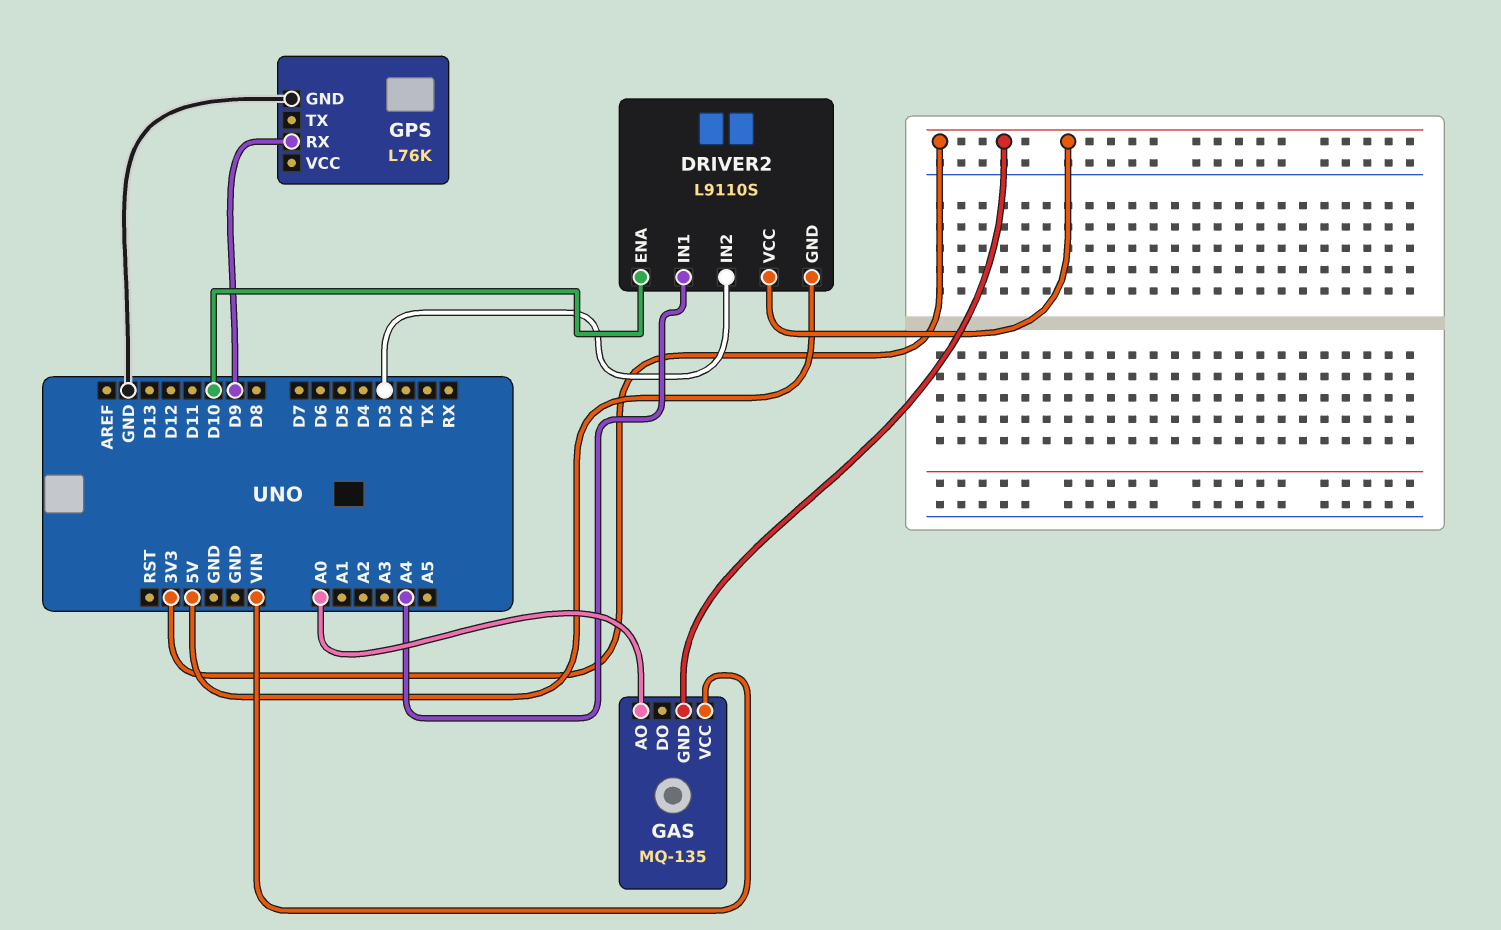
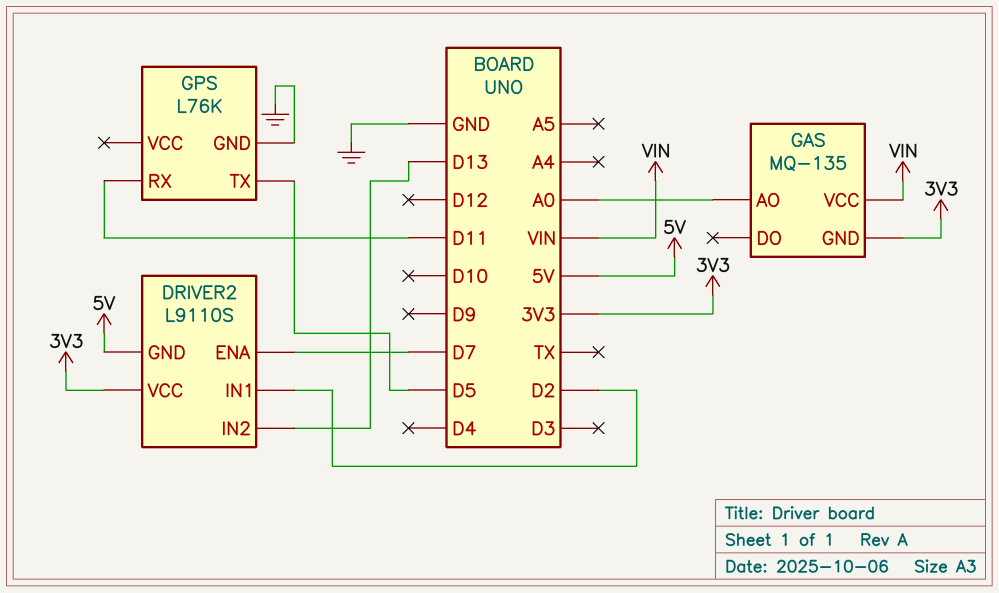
DRIVER2 pin ENA: D10 -> D7
DRIVER2 pin IN1: A4 -> D2
DRIVER2 pin IN2: D3 -> D13
GPS pin RX: D9 -> D11
GPS pin TX: none -> D5

